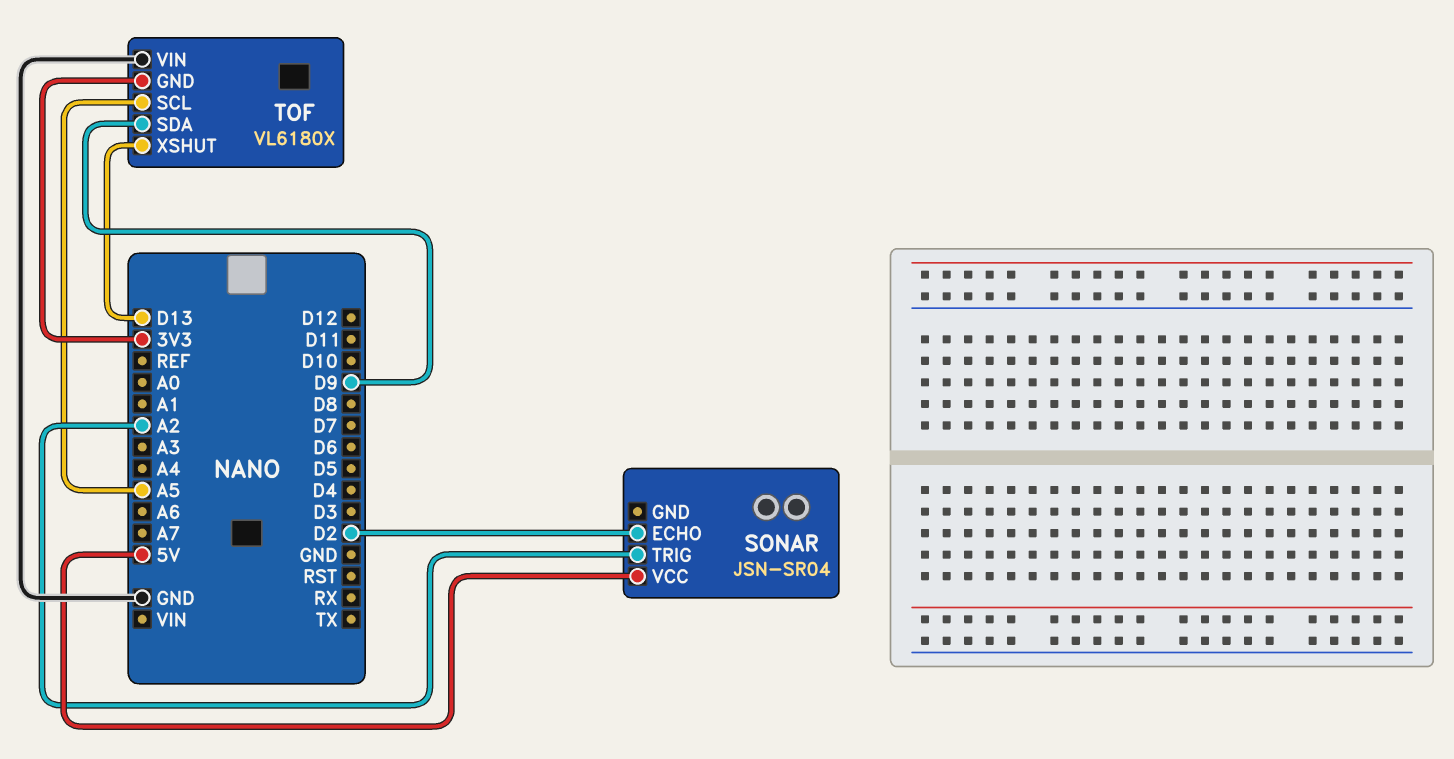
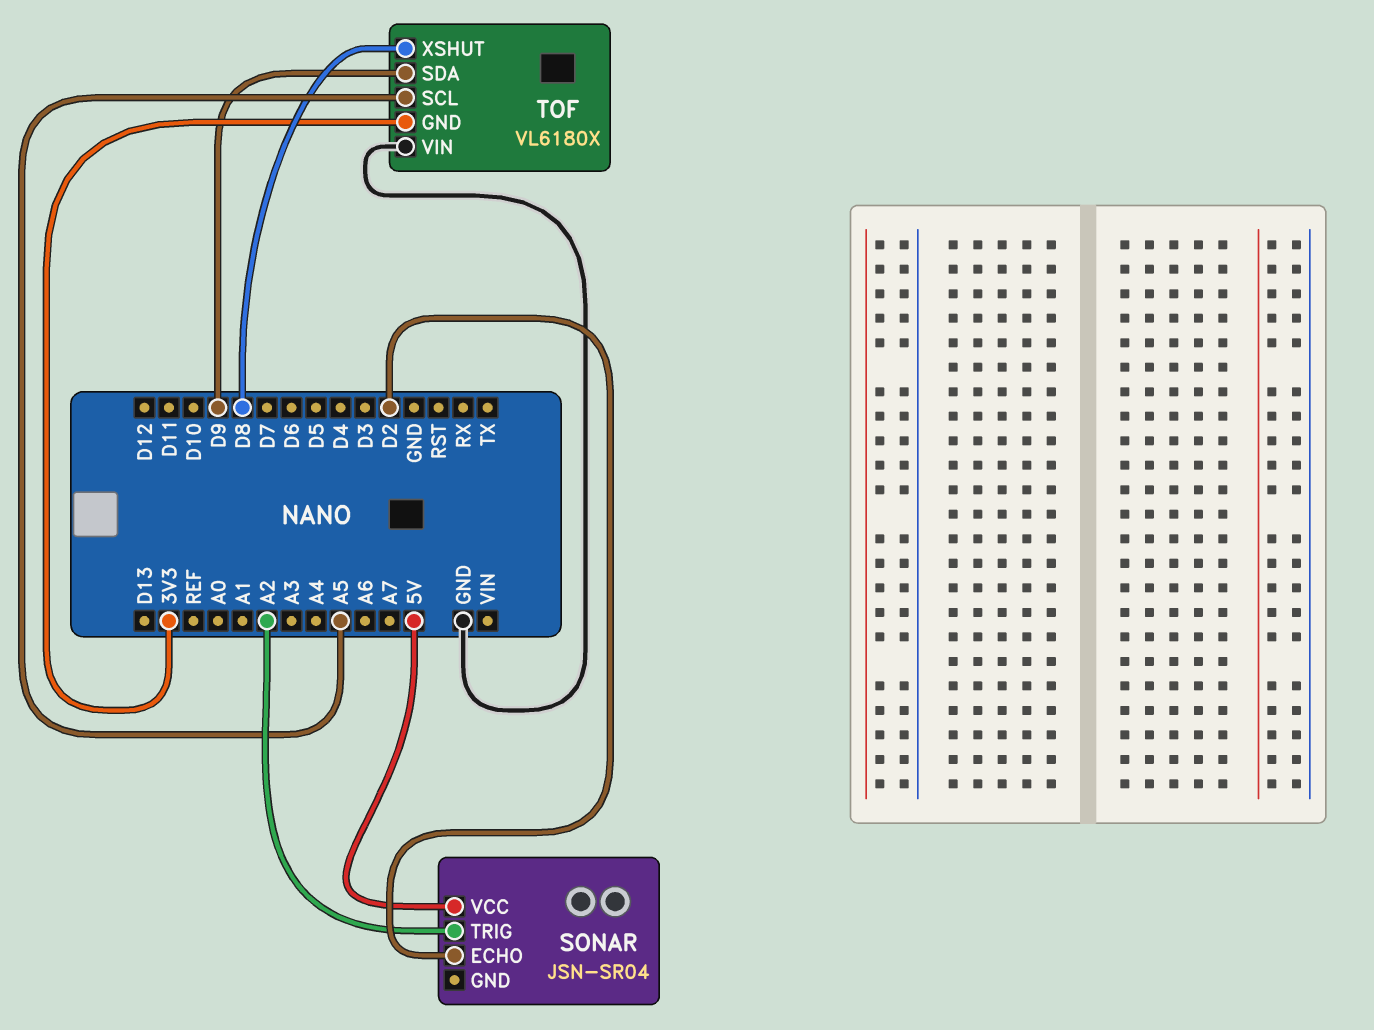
TOF pin XSHUT: D13 -> D8

